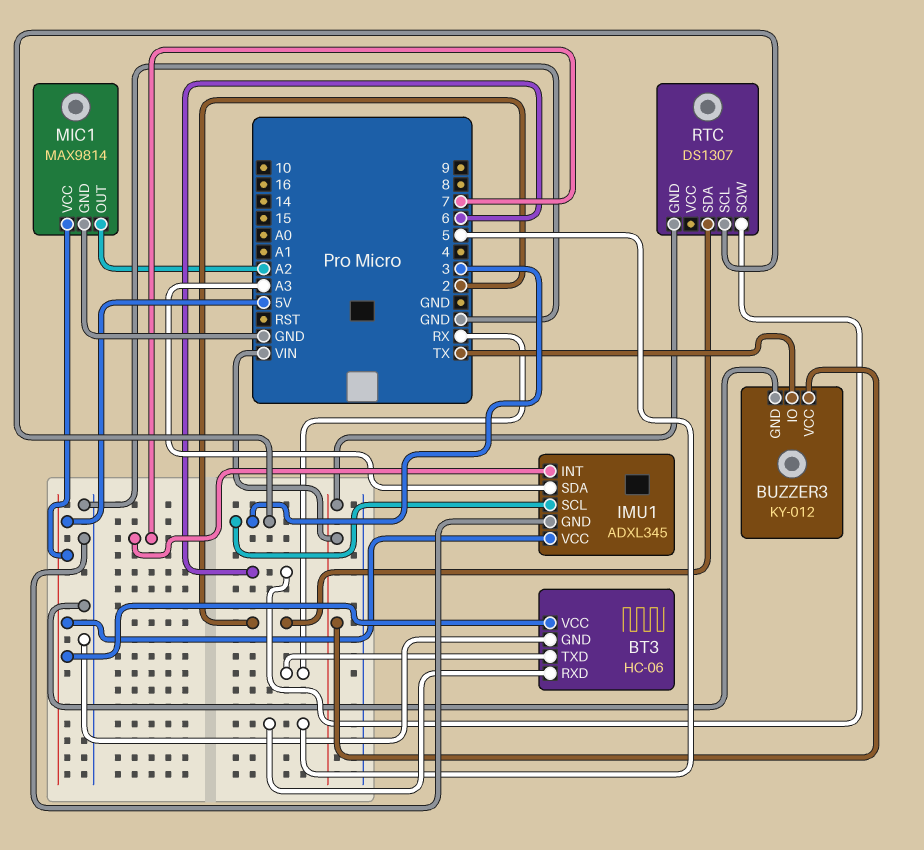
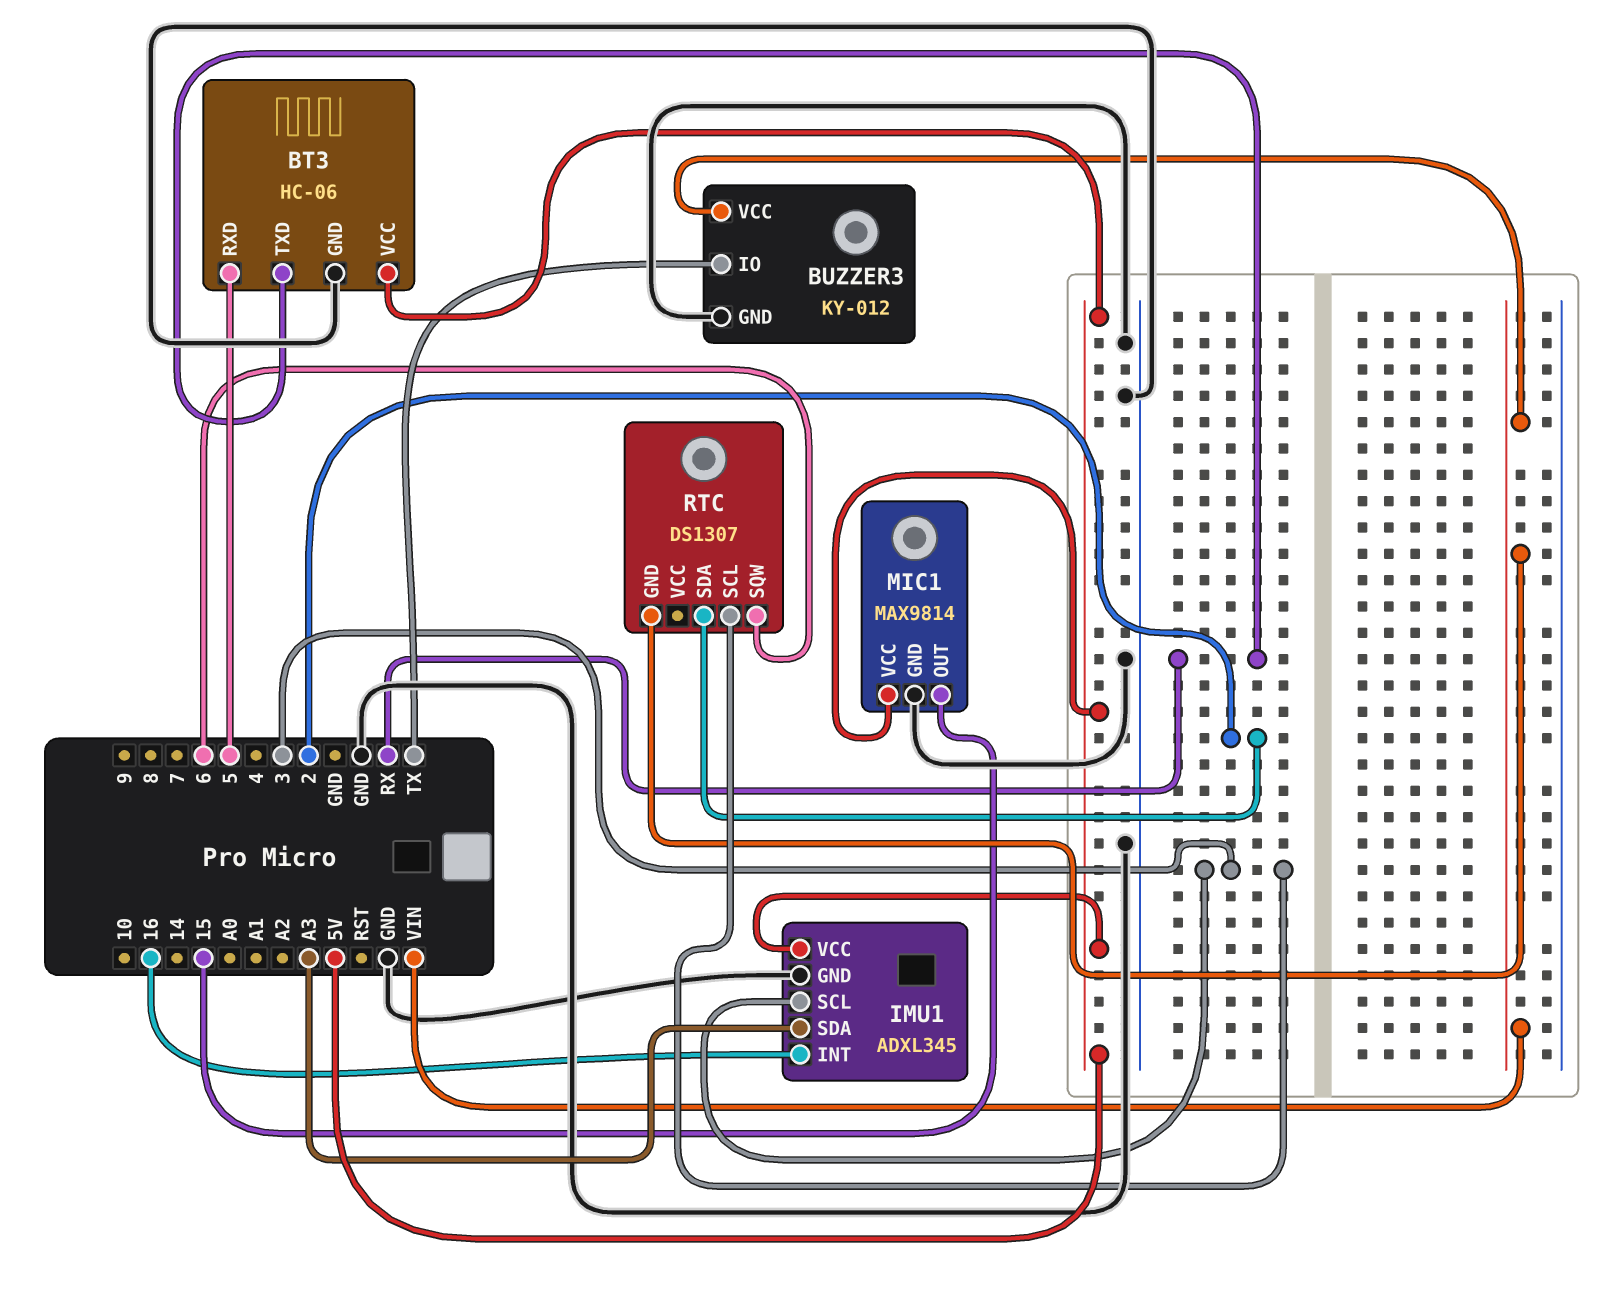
IMU1 pin INT: 7 -> 16
MIC1 pin OUT: A2 -> 15

